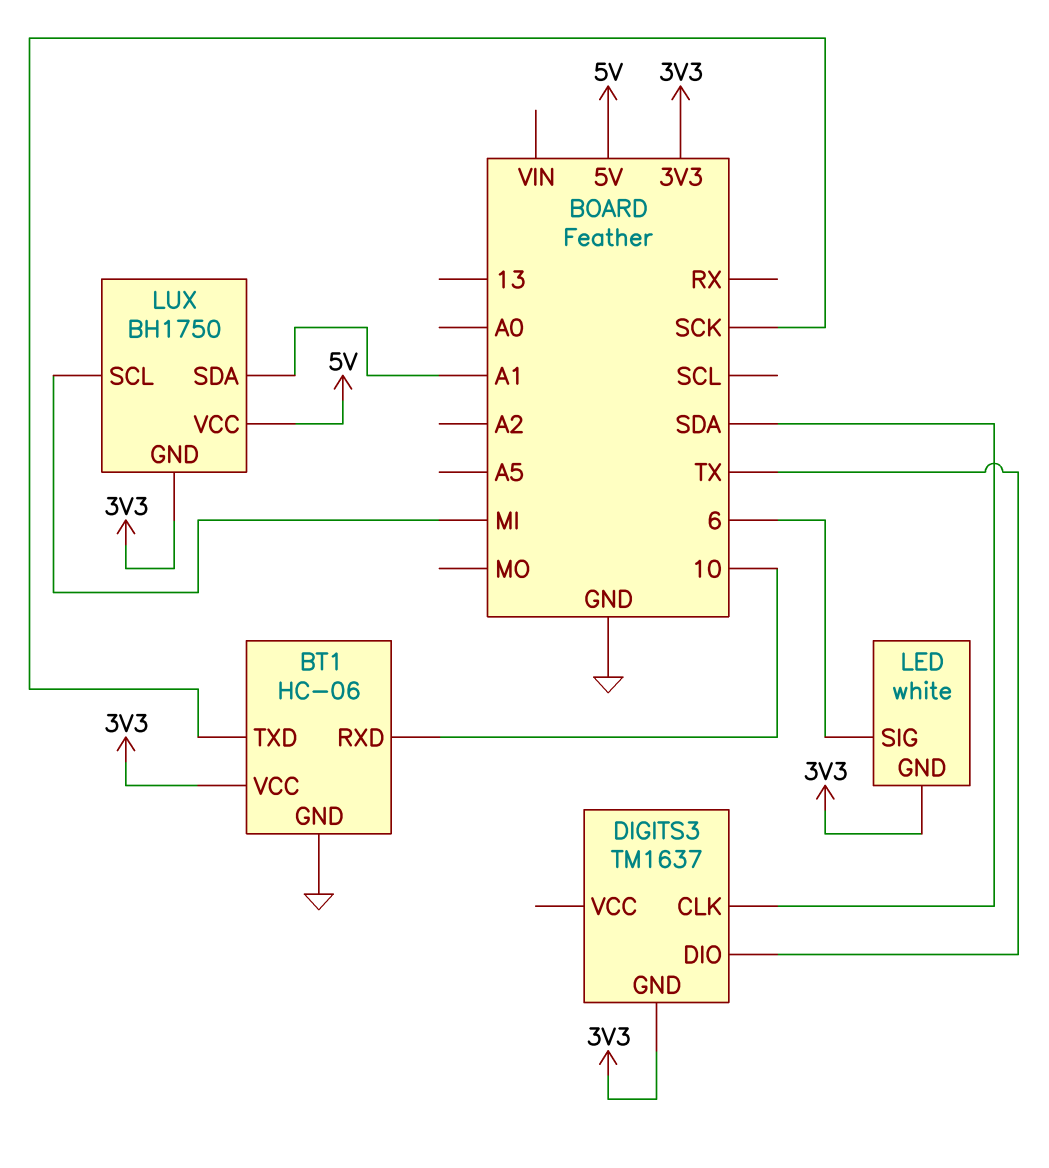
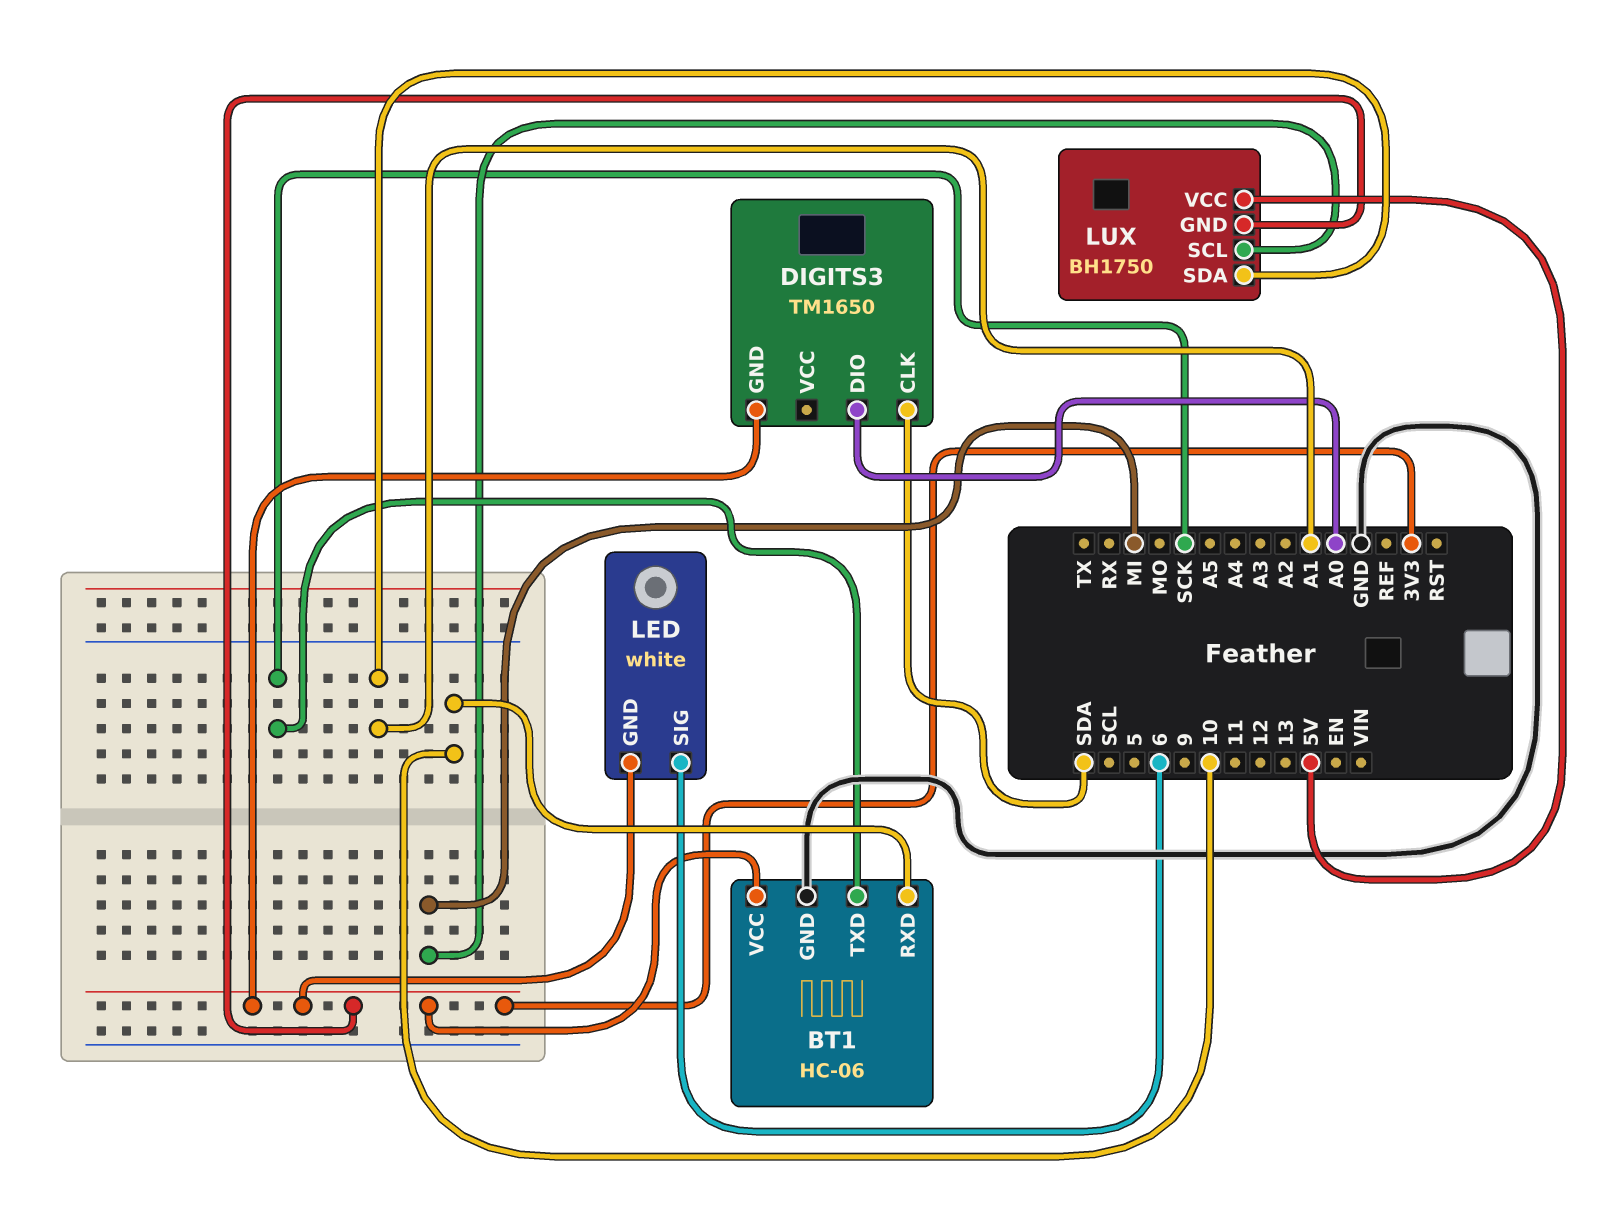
DIGITS3: TM1637 -> TM1650
DIGITS3 pin DIO: TX -> A0

